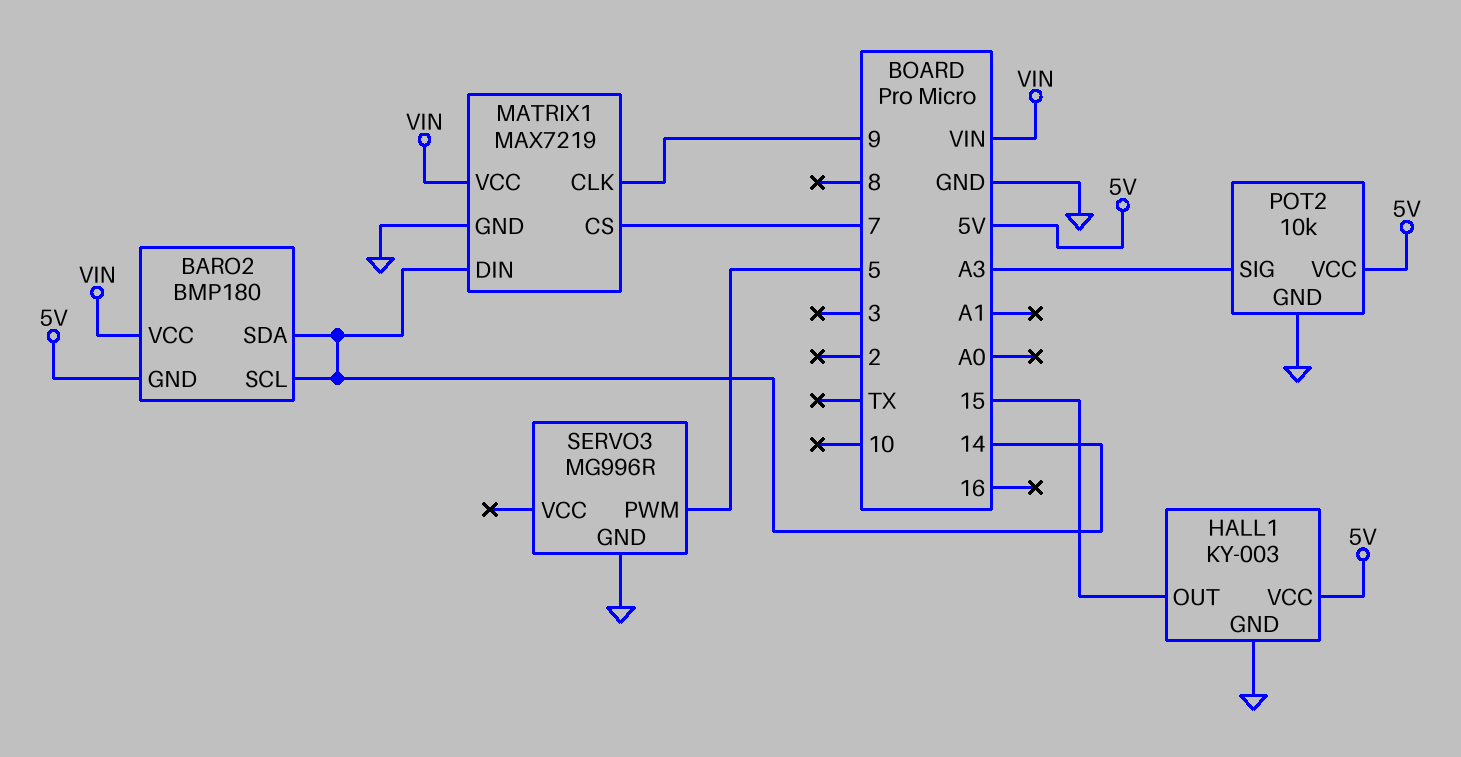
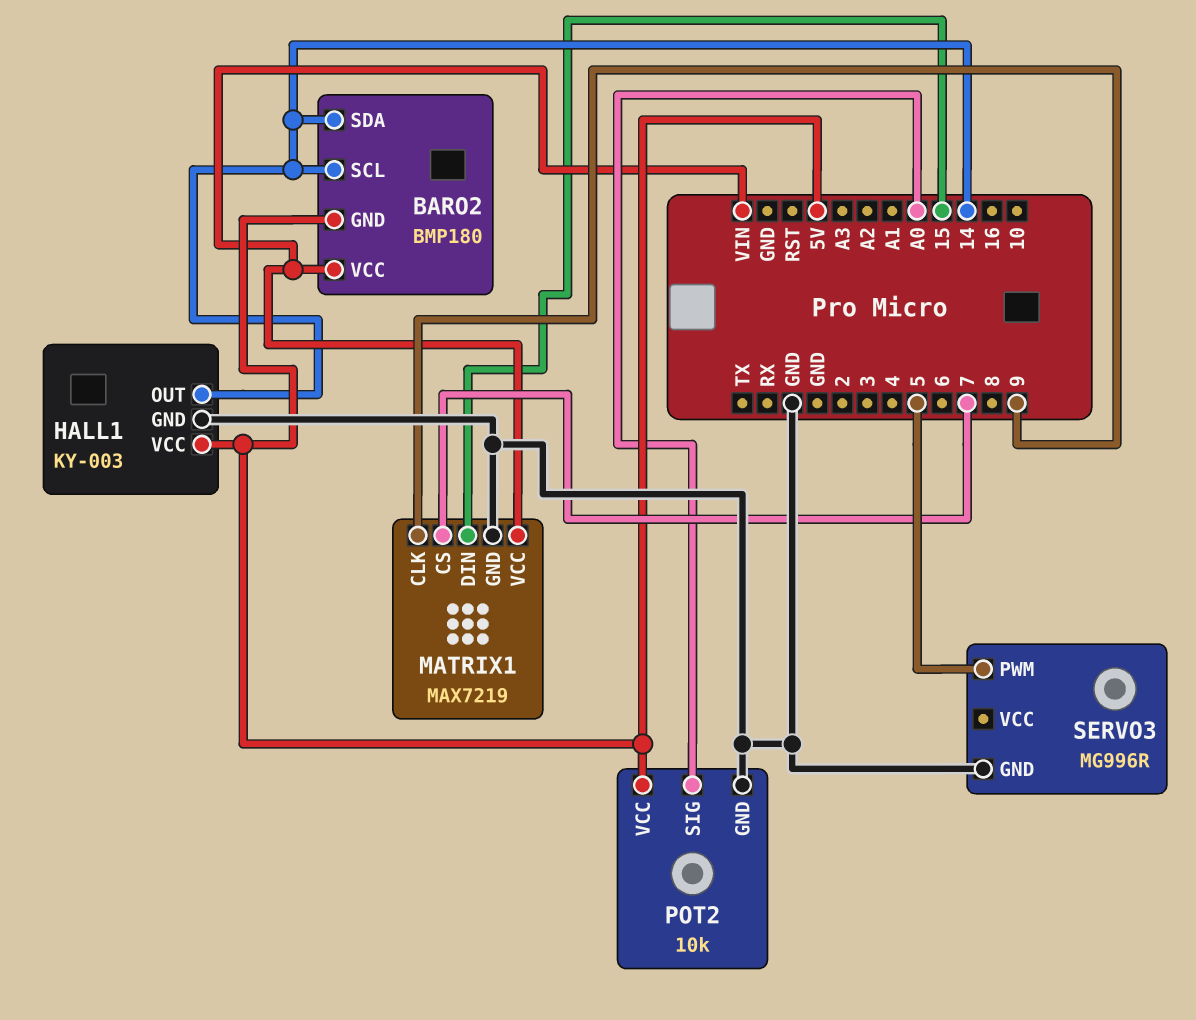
HALL1 pin OUT: 15 -> 14
MATRIX1 pin DIN: 14 -> 15
POT2 pin SIG: A3 -> A0

